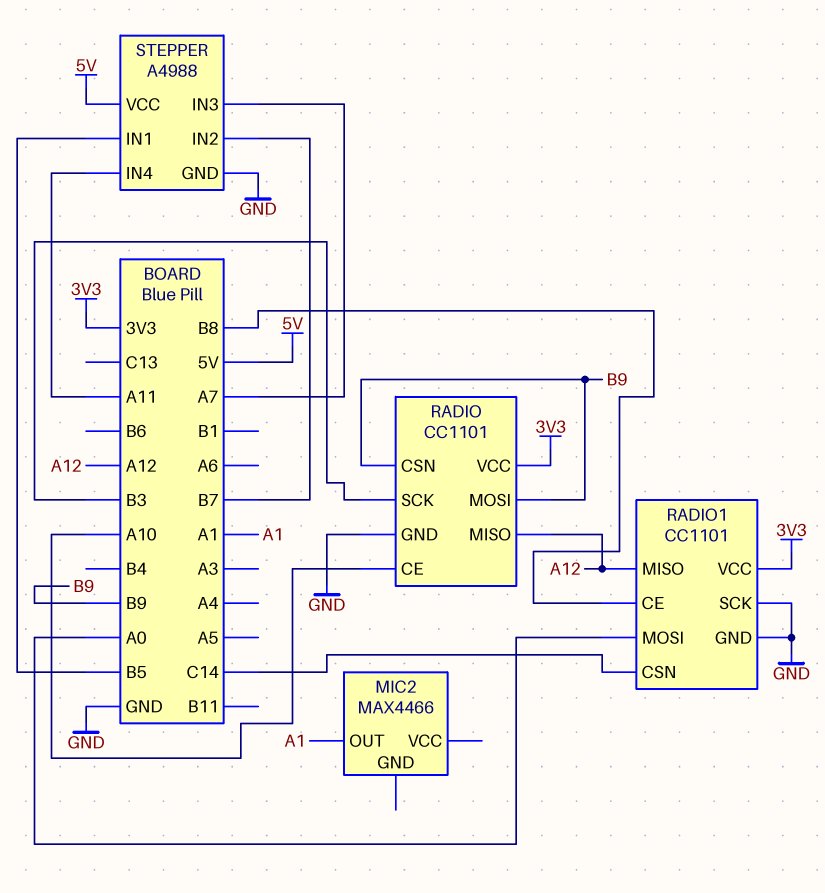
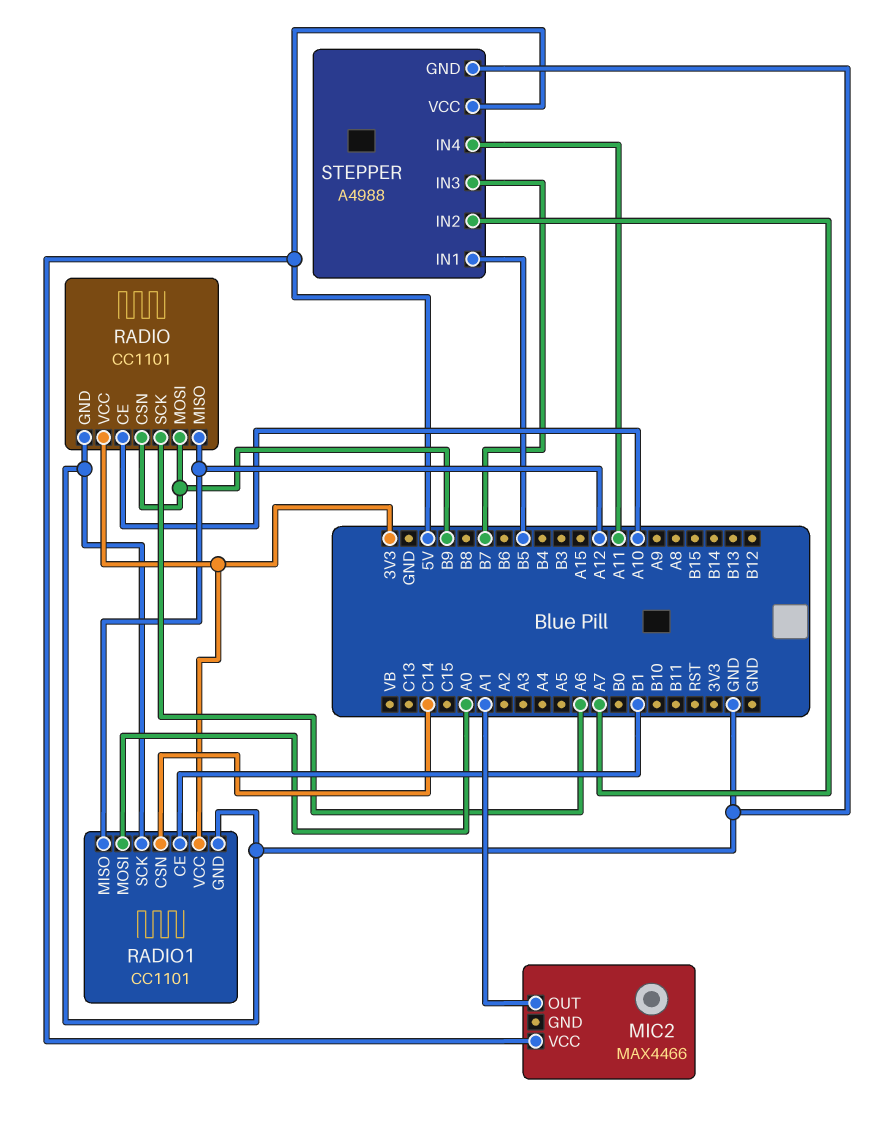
MIC2 pin VCC: none -> 5V
RADIO pin SCK: B3 -> A6
RADIO1 pin CE: B8 -> B1
STEPPER pin IN2: B7 -> A7
STEPPER pin IN3: A7 -> B7

